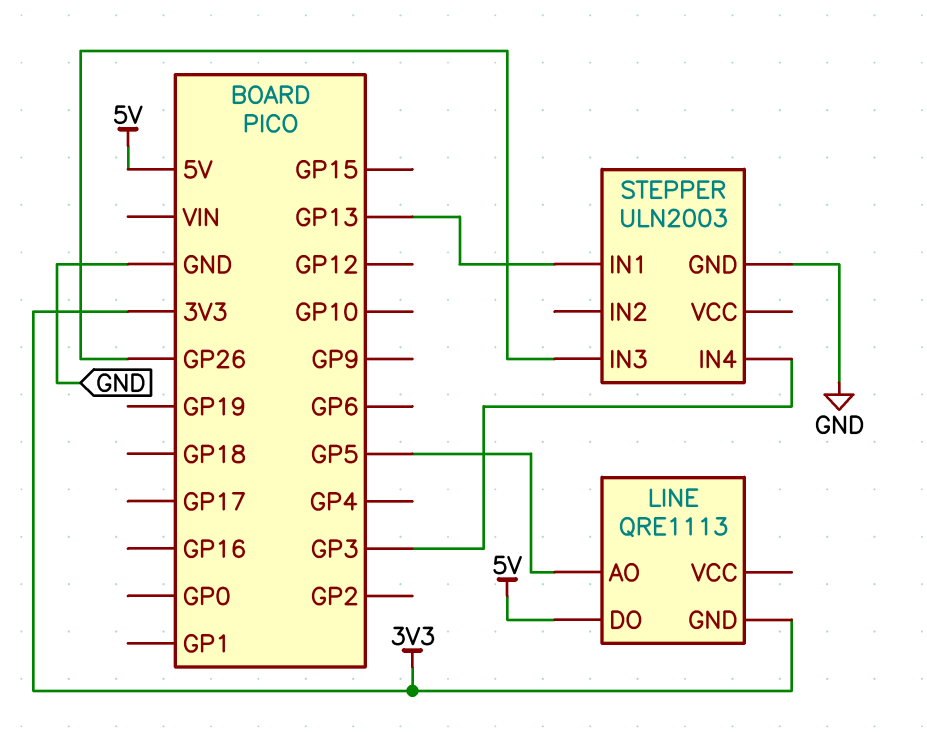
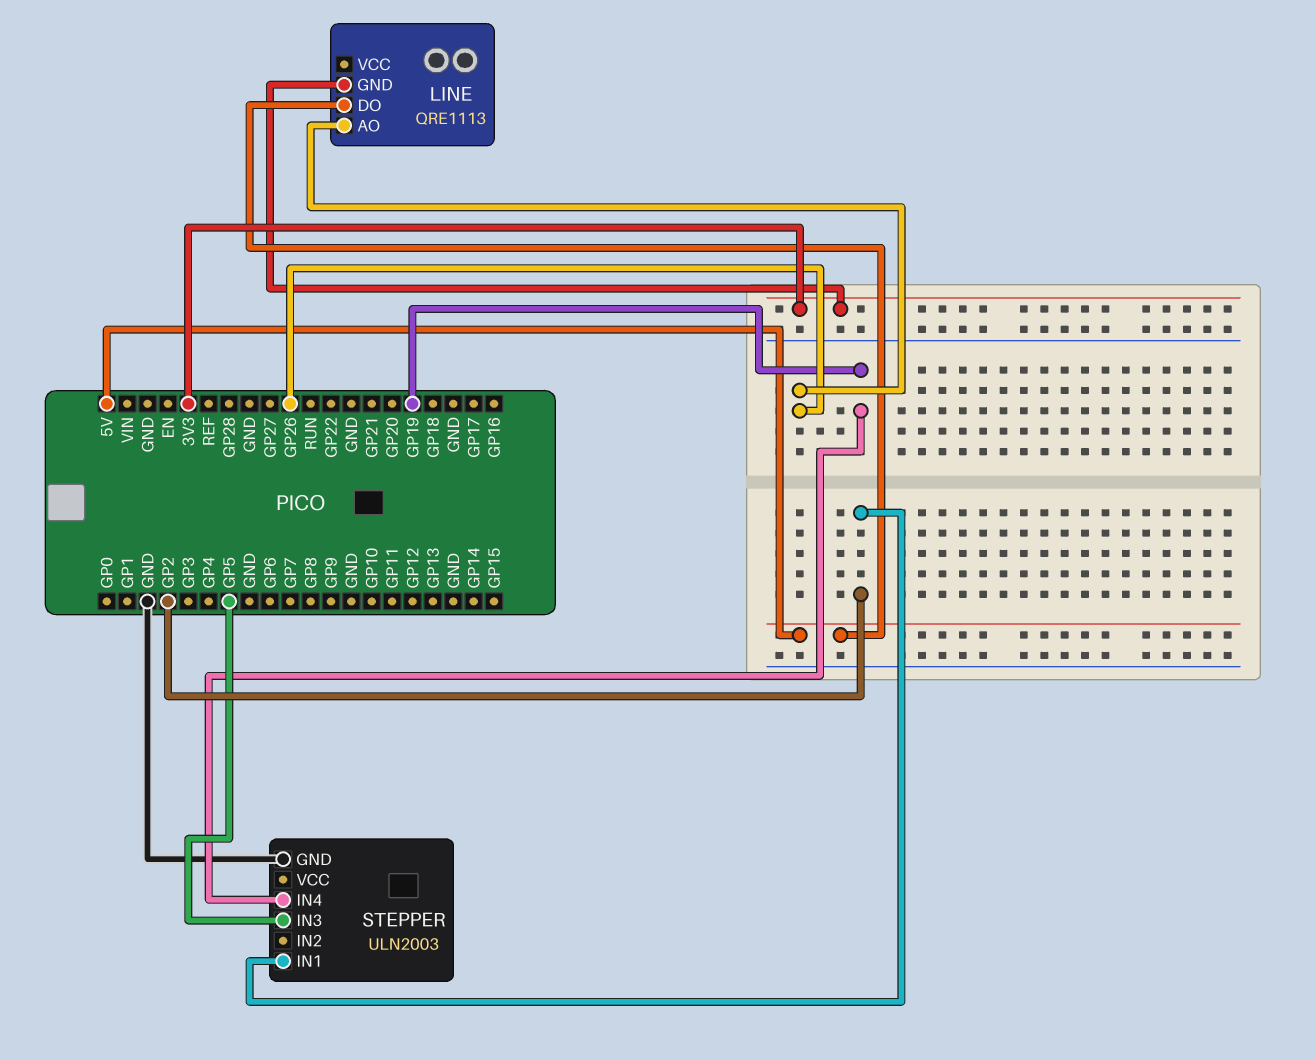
LINE pin AO: GP5 -> GP26
STEPPER pin IN1: GP13 -> GP2
STEPPER pin IN3: GP26 -> GP5
STEPPER pin IN4: GP3 -> GP19

